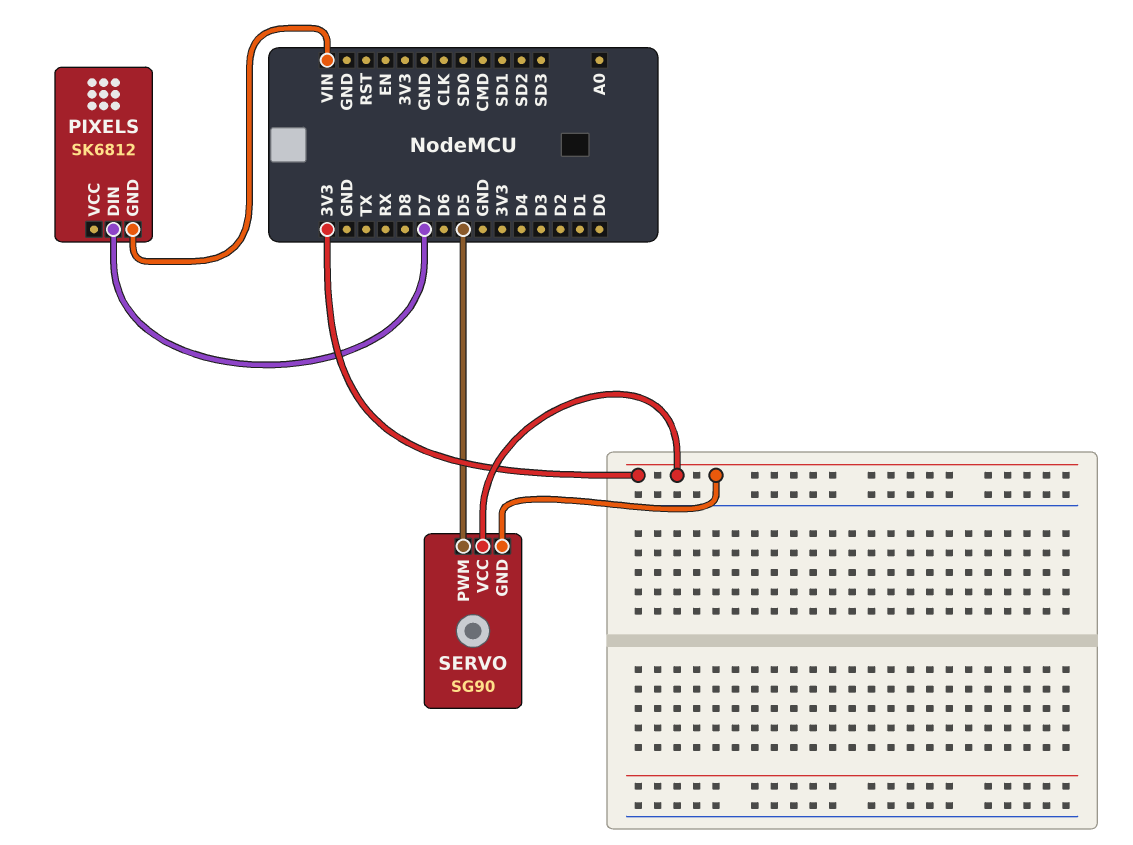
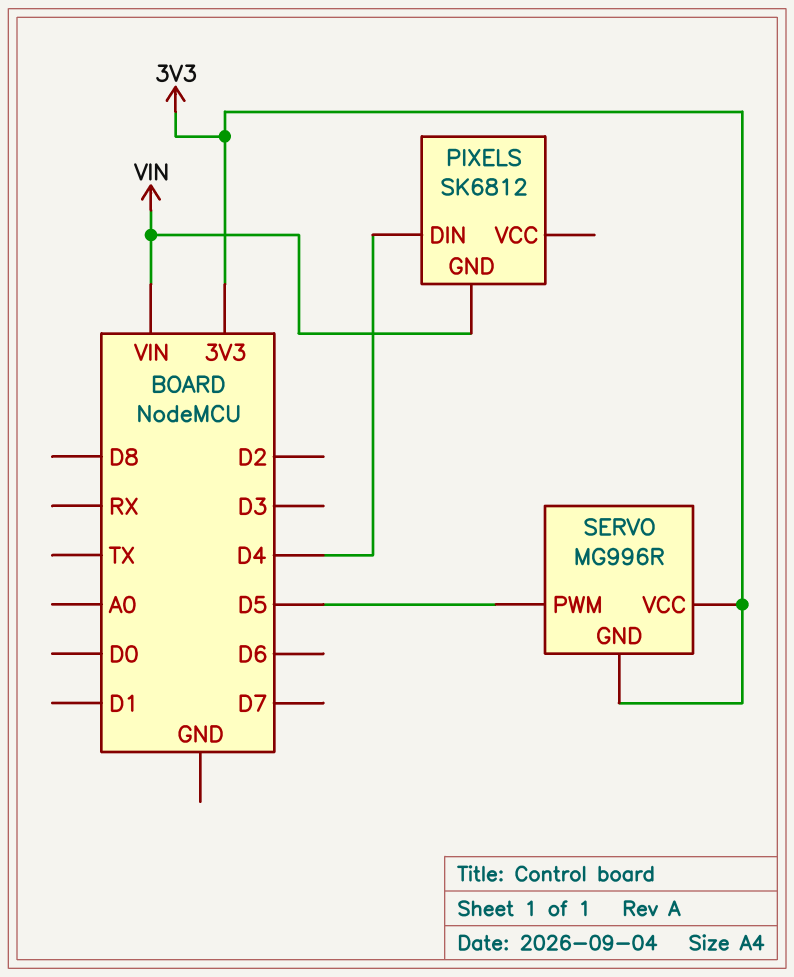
PIXELS pin DIN: D7 -> D4
SERVO: SG90 -> MG996R

